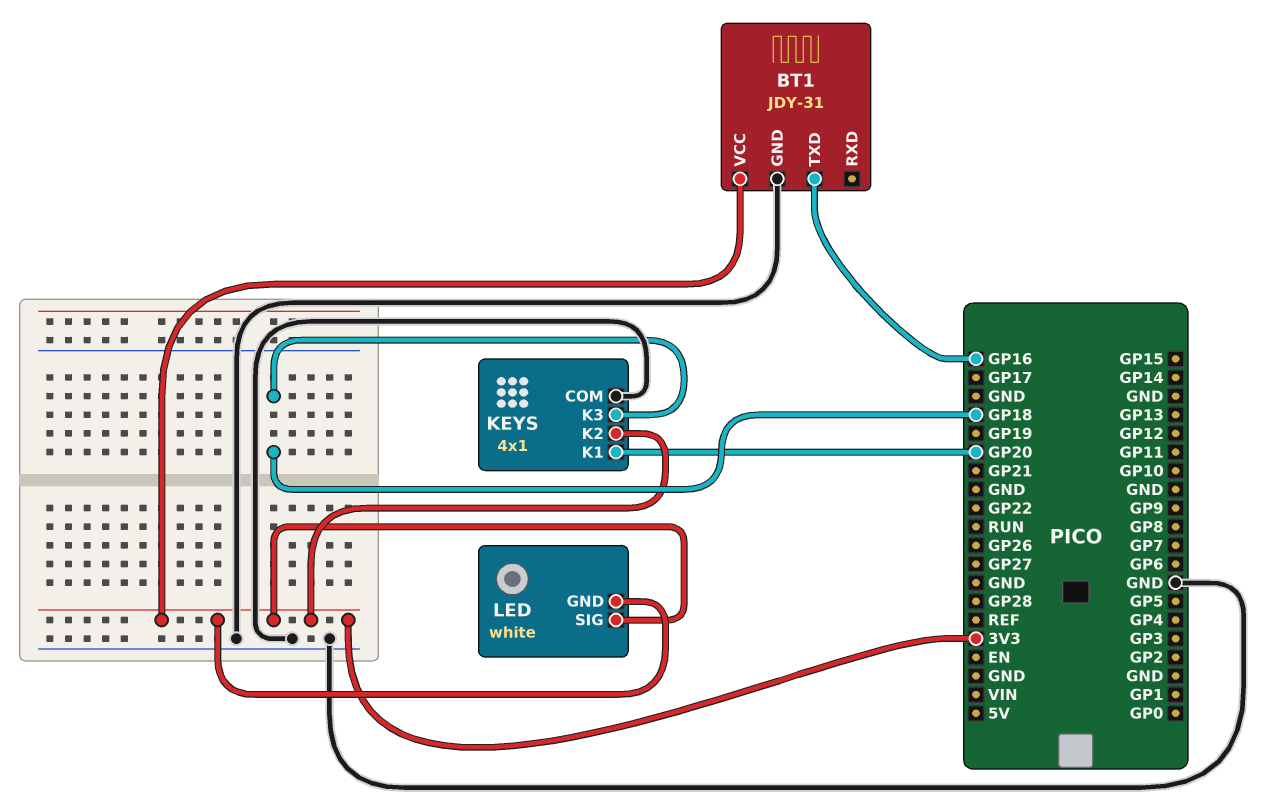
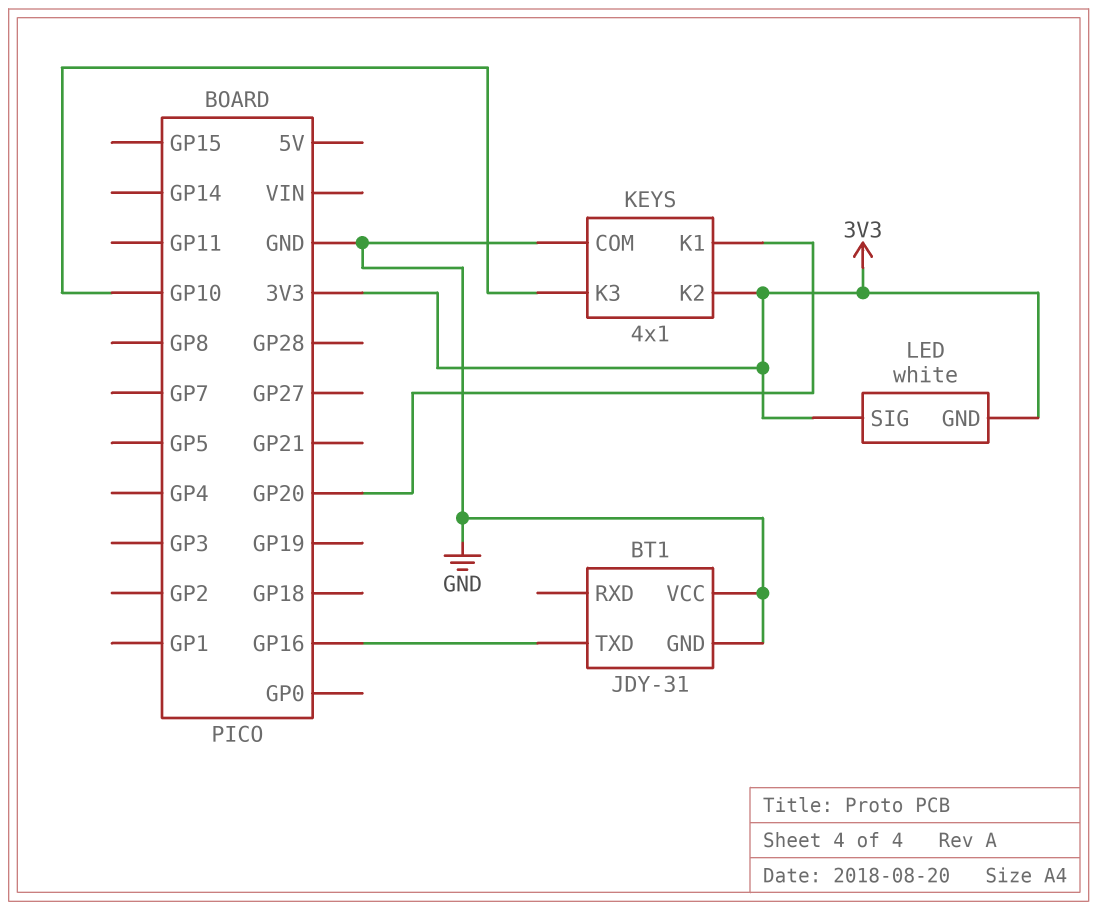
BT1 pin VCC: 3V3 -> GND
KEYS pin K3: GP18 -> GP10

